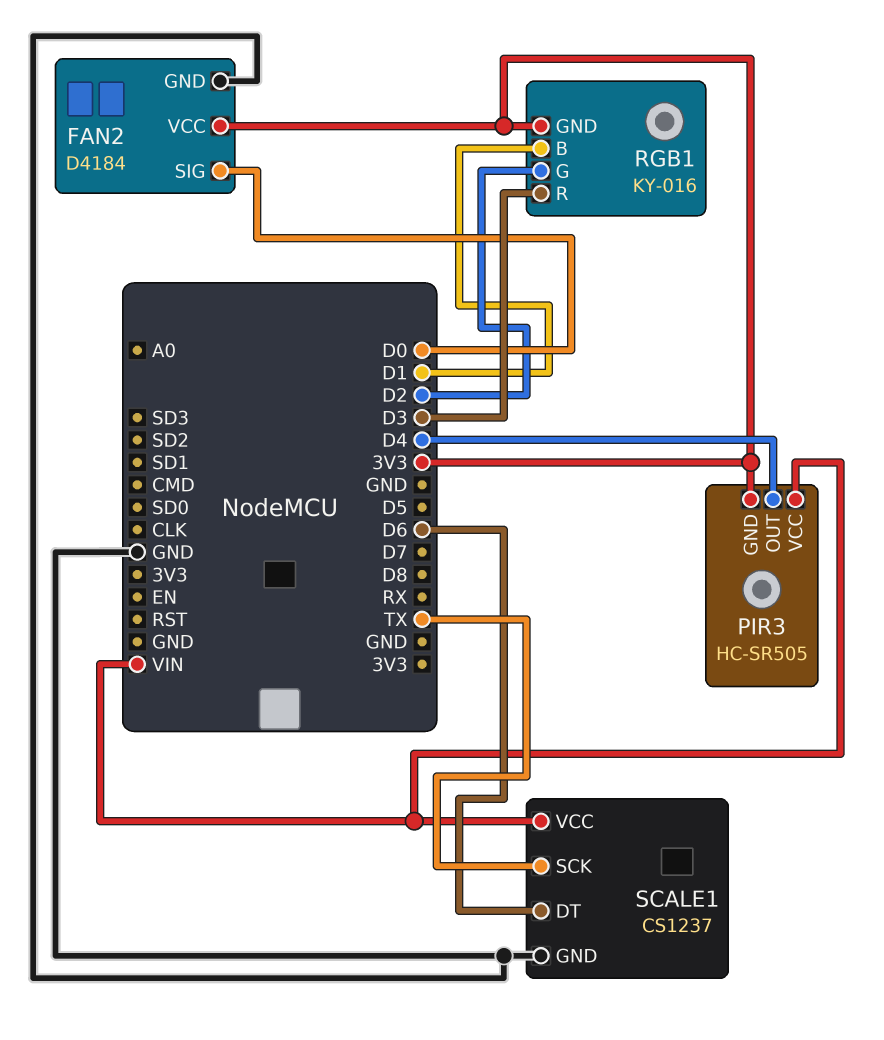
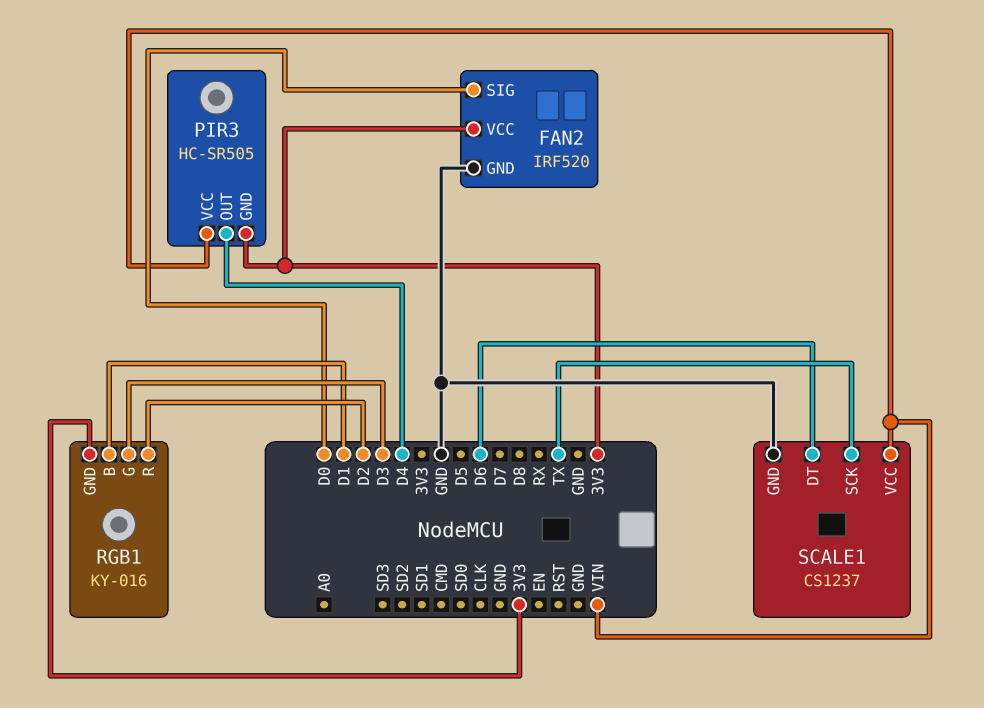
FAN2: D4184 -> IRF520
RGB1 pin G: D2 -> D3
RGB1 pin R: D3 -> D2

